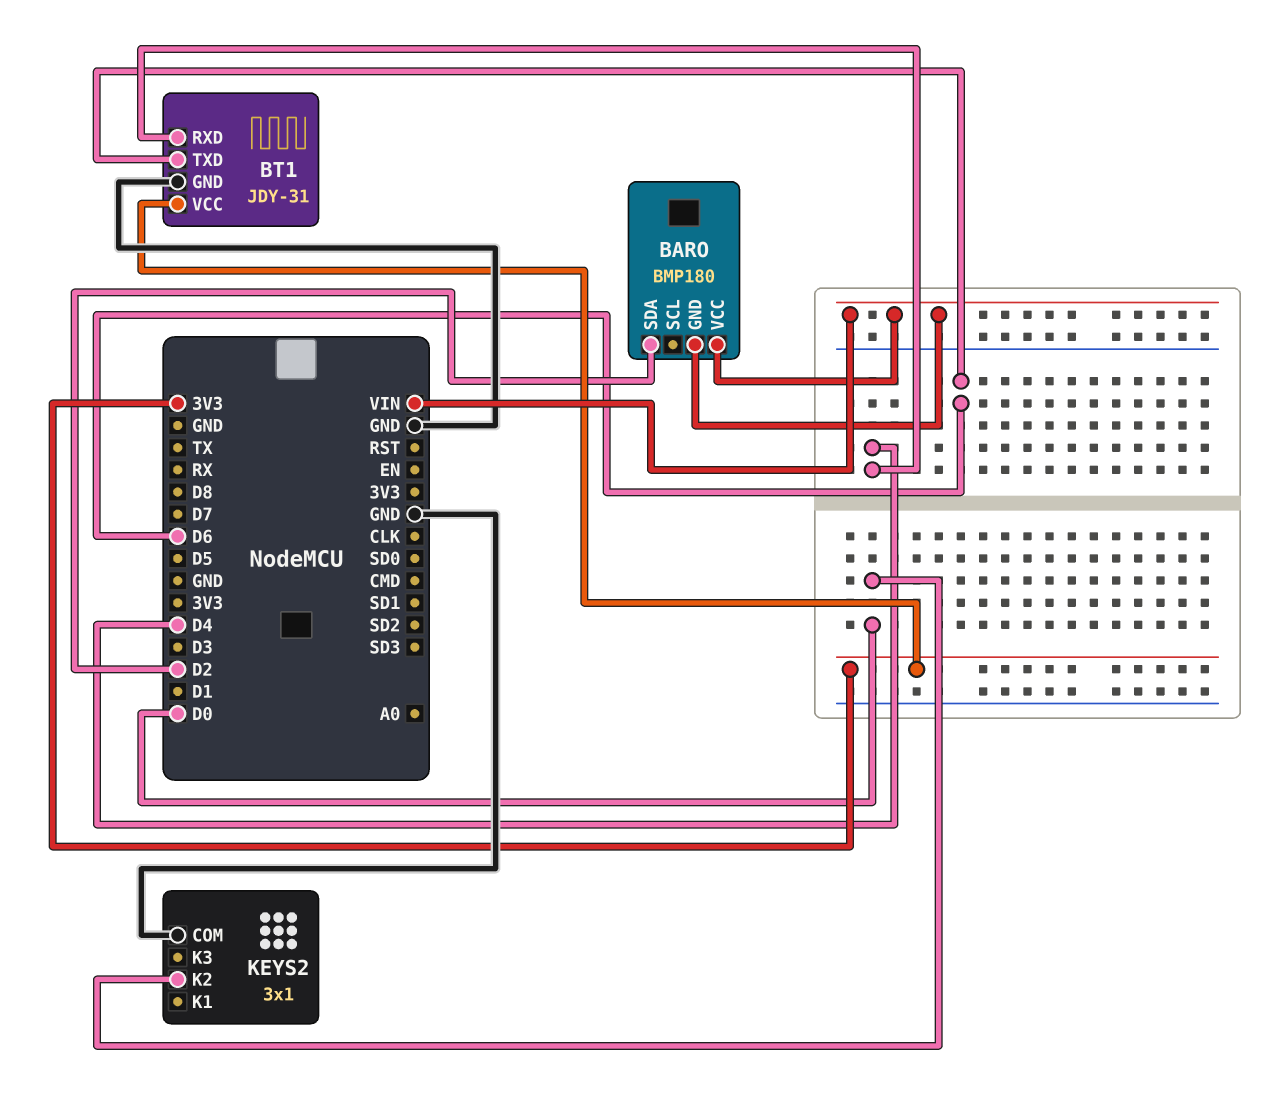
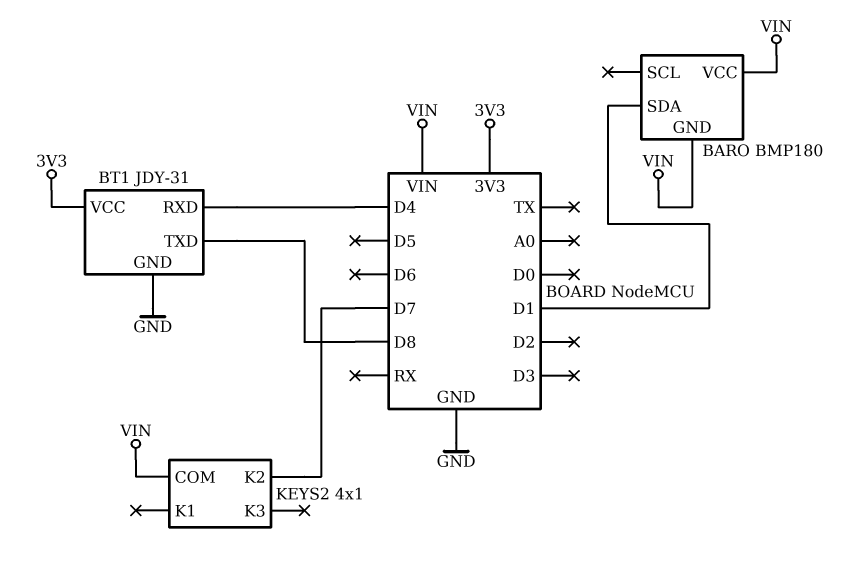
BARO pin SDA: D2 -> D1
BT1 pin TXD: D6 -> D8
KEYS2: 3x1 -> 4x1
KEYS2 pin COM: GND -> VIN
KEYS2 pin K2: D0 -> D7

